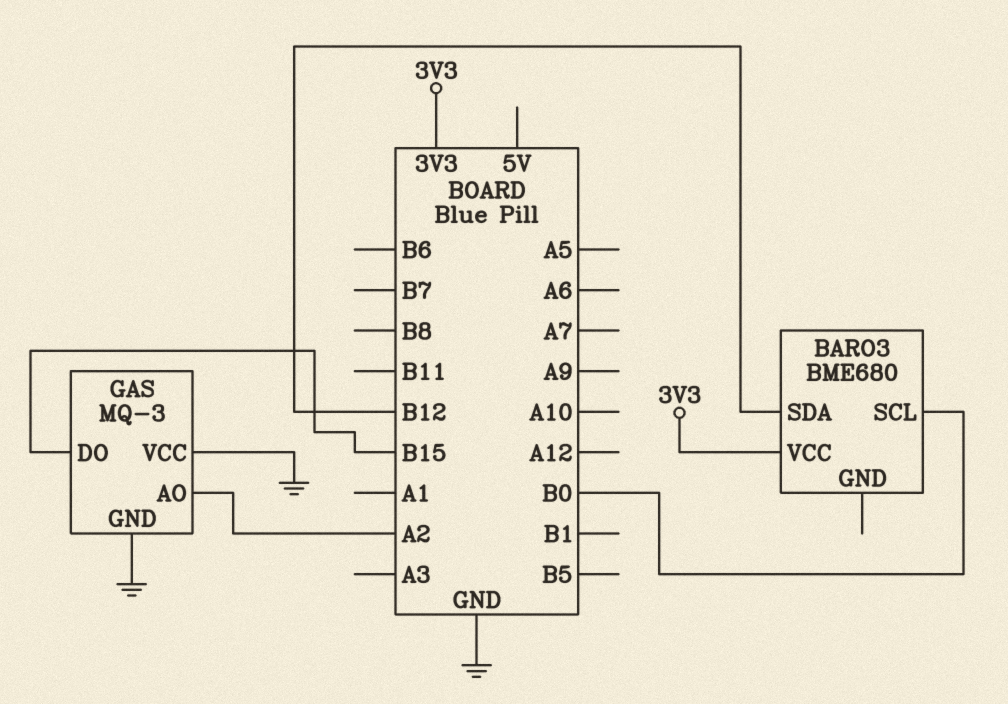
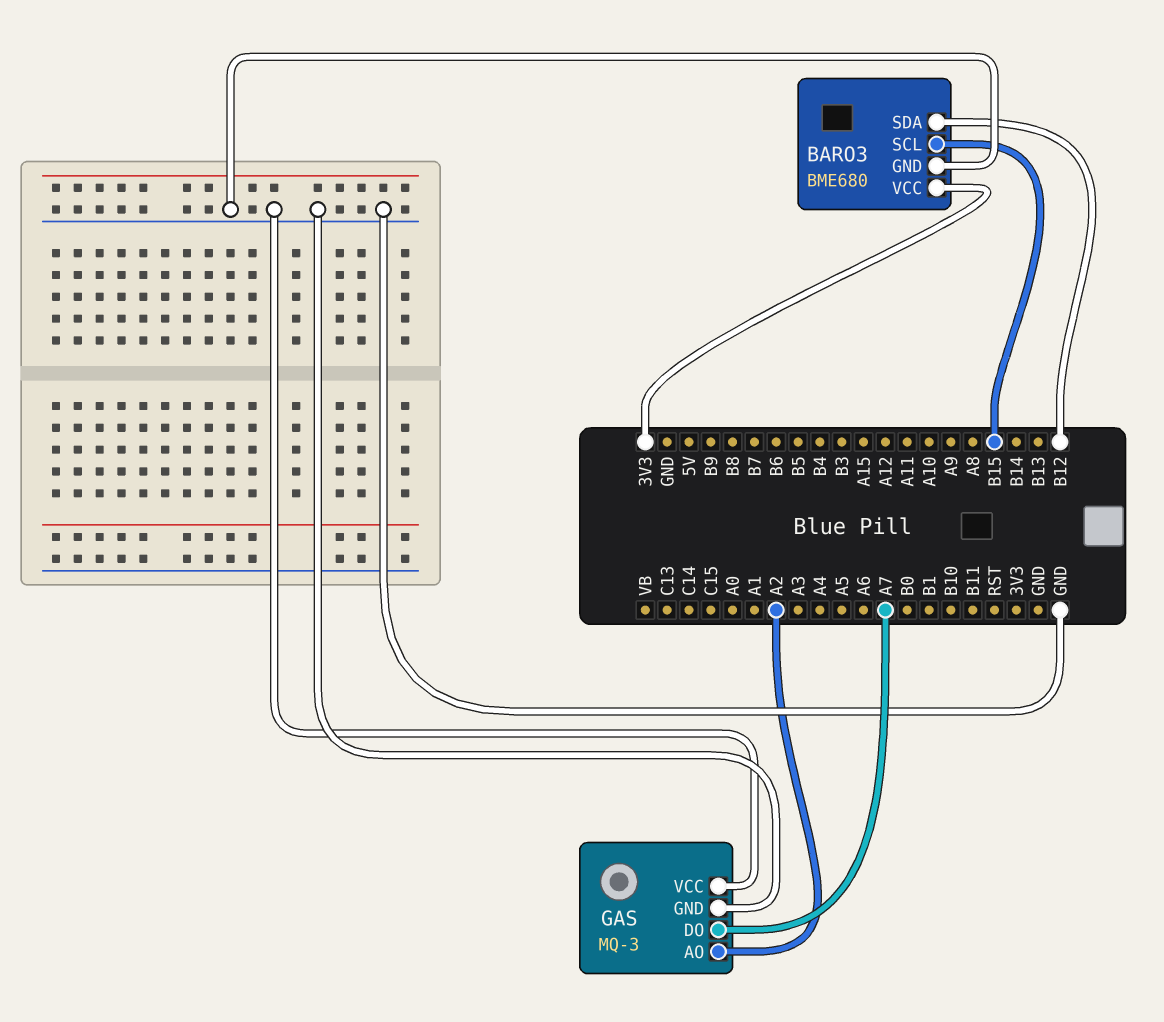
BARO3 pin GND: none -> GND
BARO3 pin SCL: B0 -> B15
GAS pin DO: B15 -> A7

